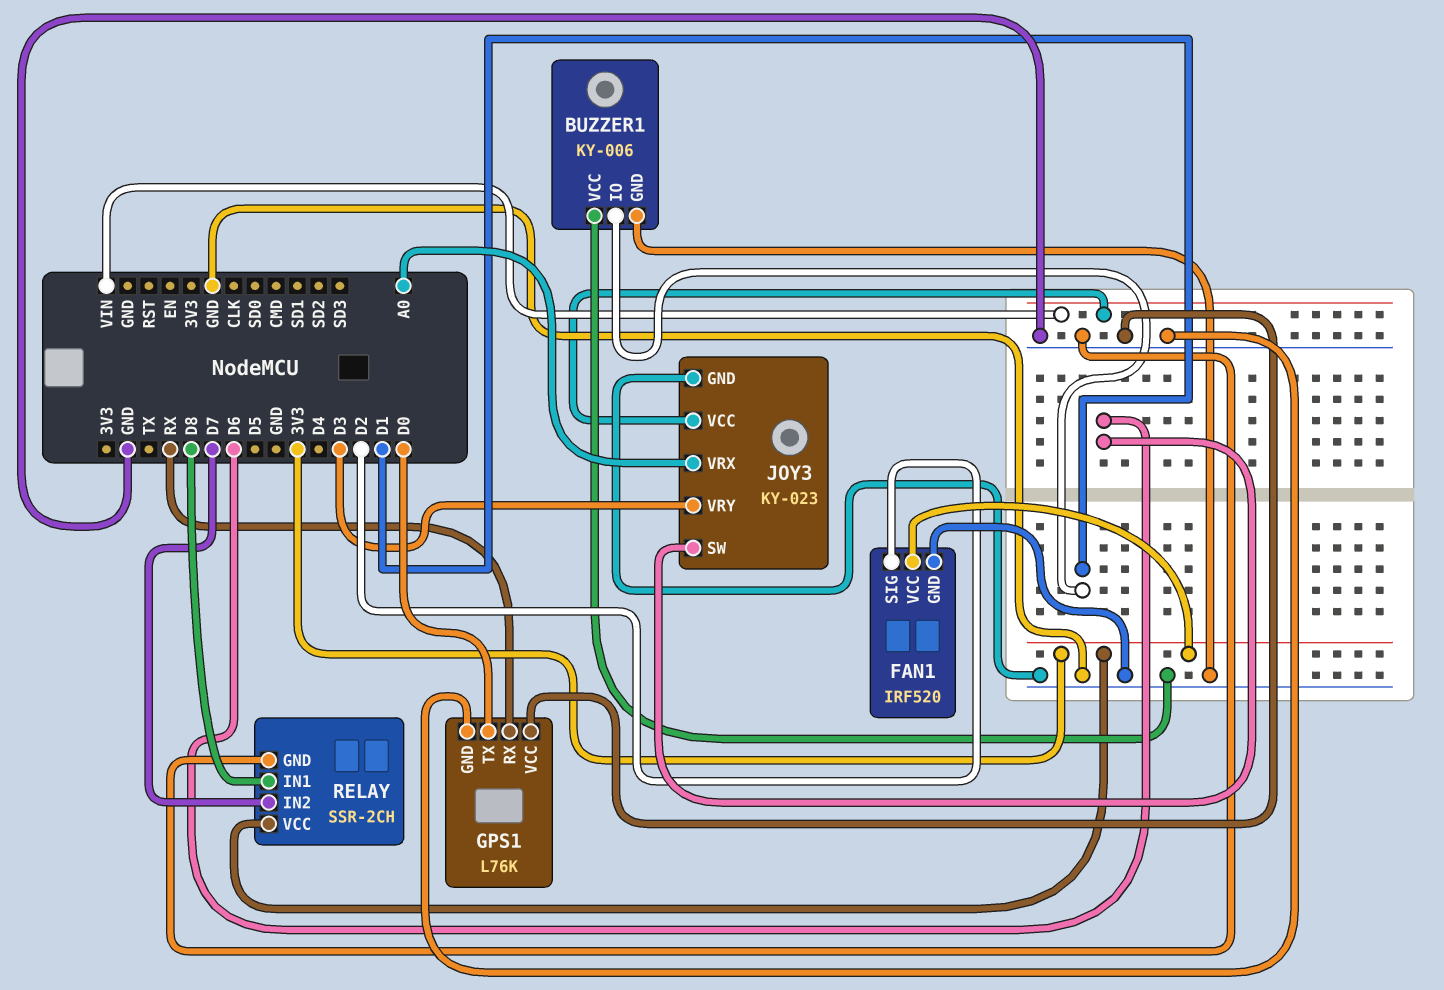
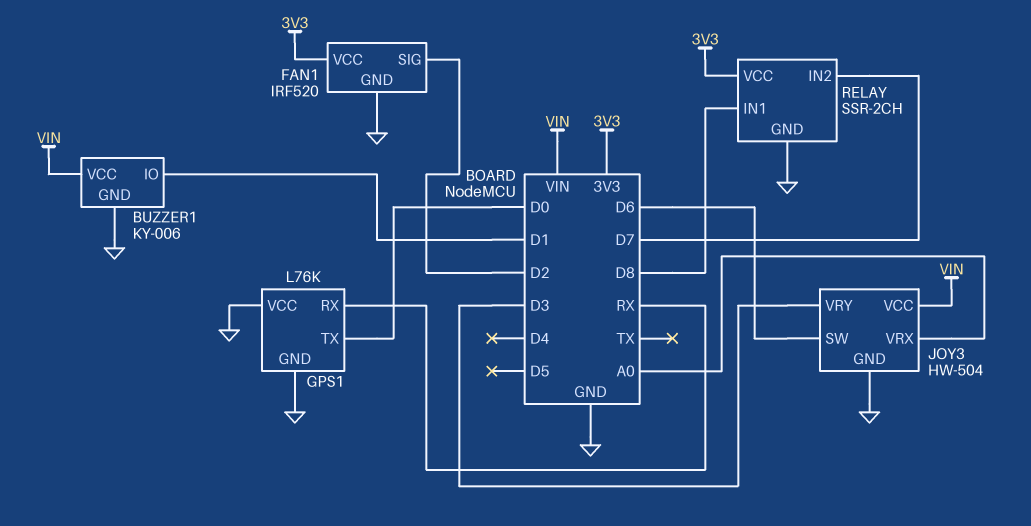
BUZZER1 pin VCC: GND -> VIN
JOY3: KY-023 -> HW-504

